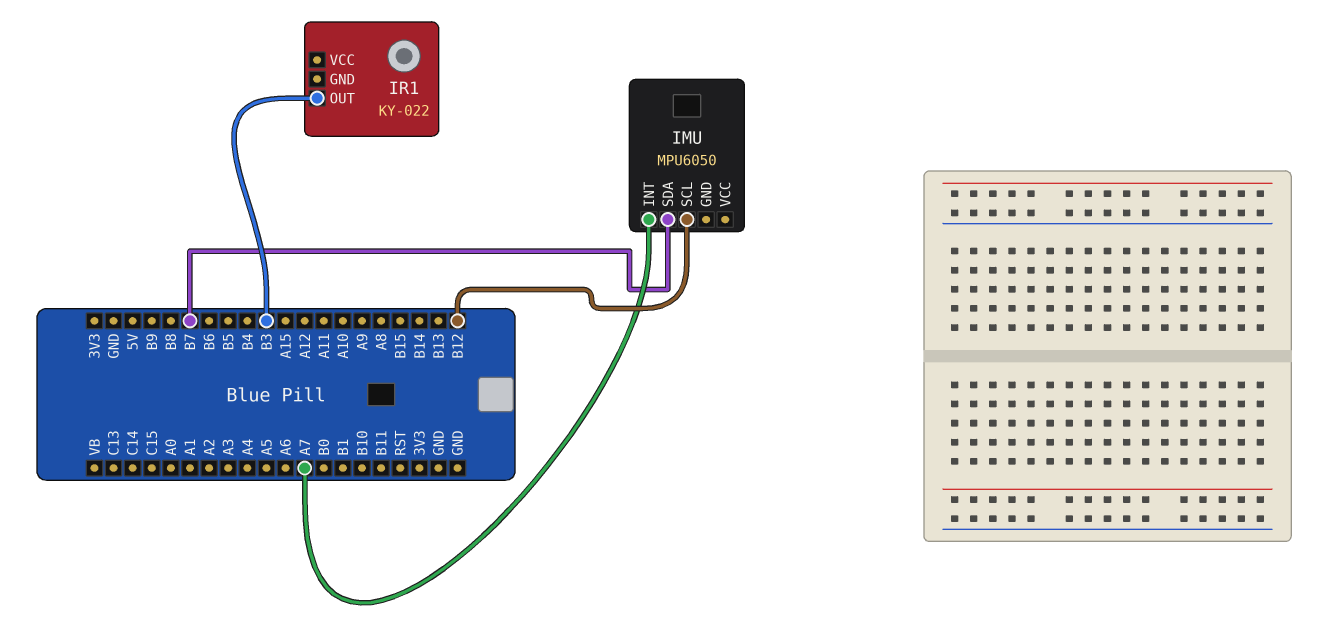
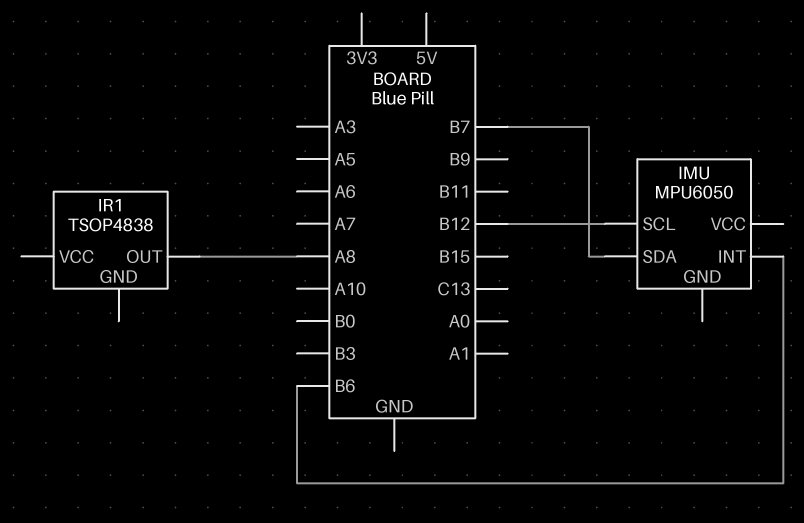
IMU pin INT: A7 -> B6
IR1: KY-022 -> TSOP4838
IR1 pin OUT: B3 -> A8

